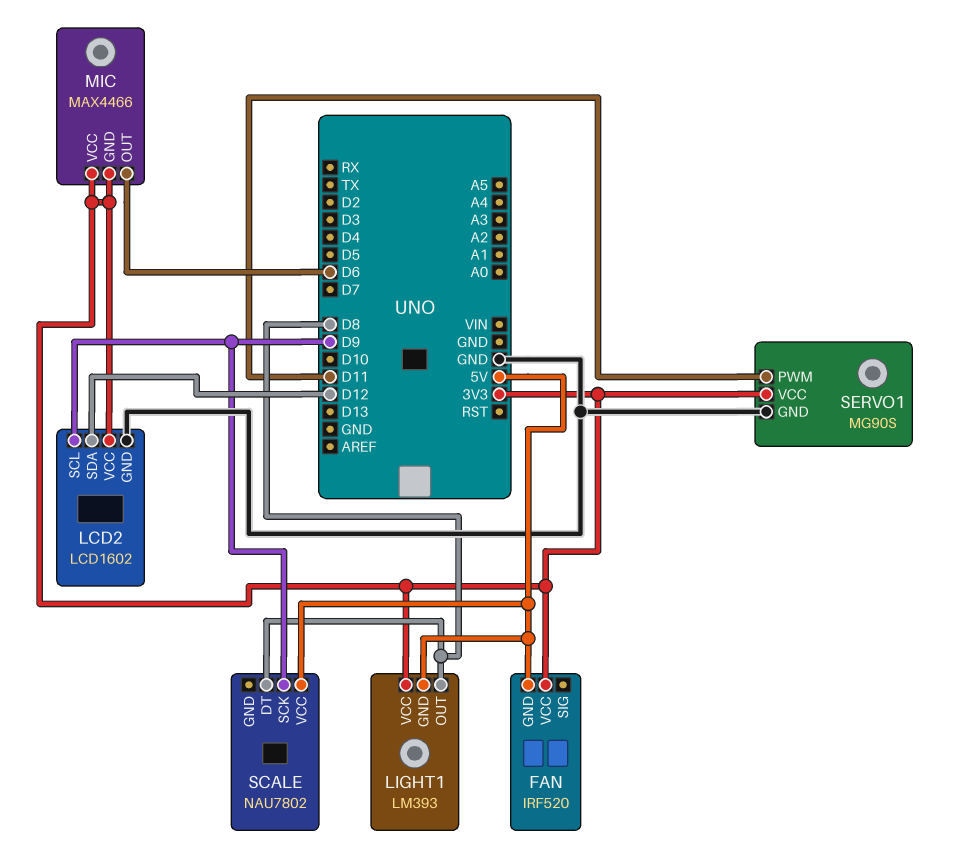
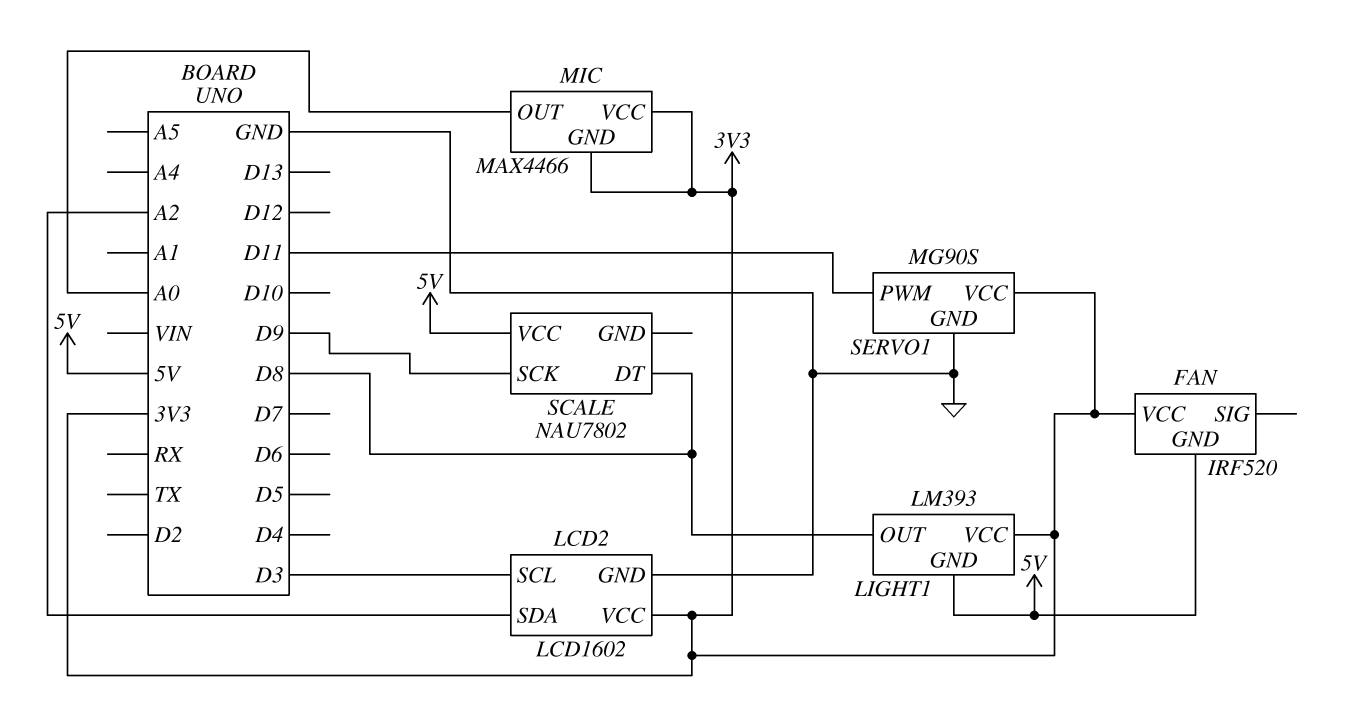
LCD2 pin SCL: D9 -> D3
LCD2 pin SDA: D12 -> A2
MIC pin OUT: D6 -> A0

